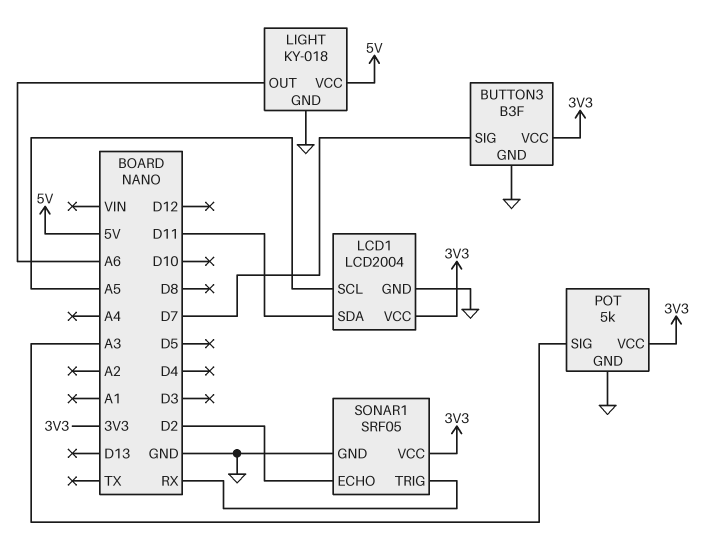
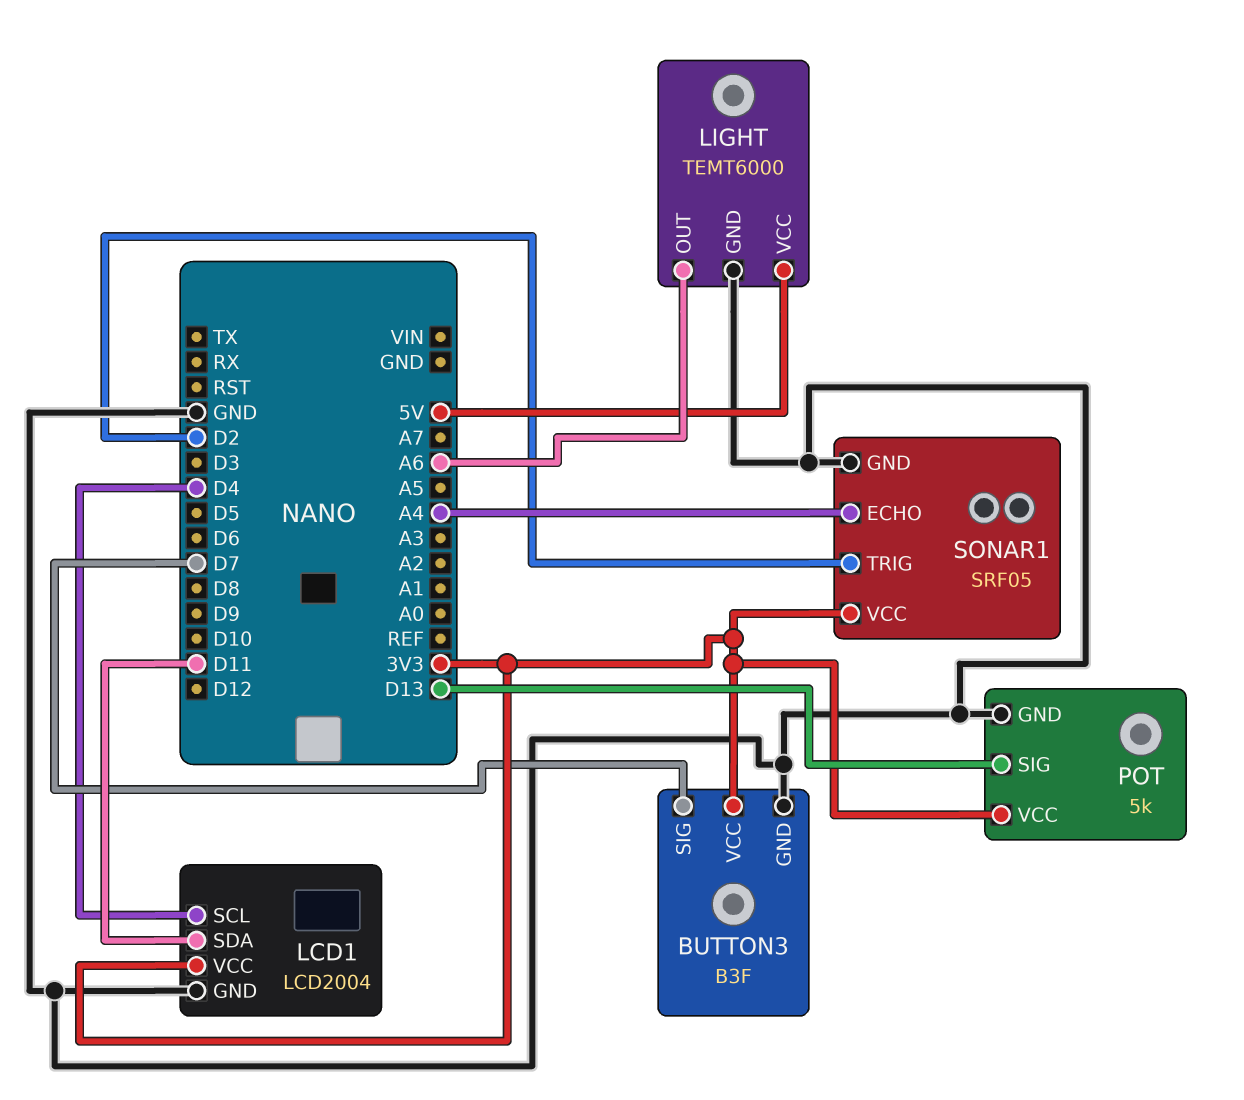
LCD1 pin SCL: A5 -> D4
LIGHT: KY-018 -> TEMT6000
POT pin SIG: A3 -> D13
SONAR1 pin ECHO: D2 -> A4
SONAR1 pin TRIG: RX -> D2

